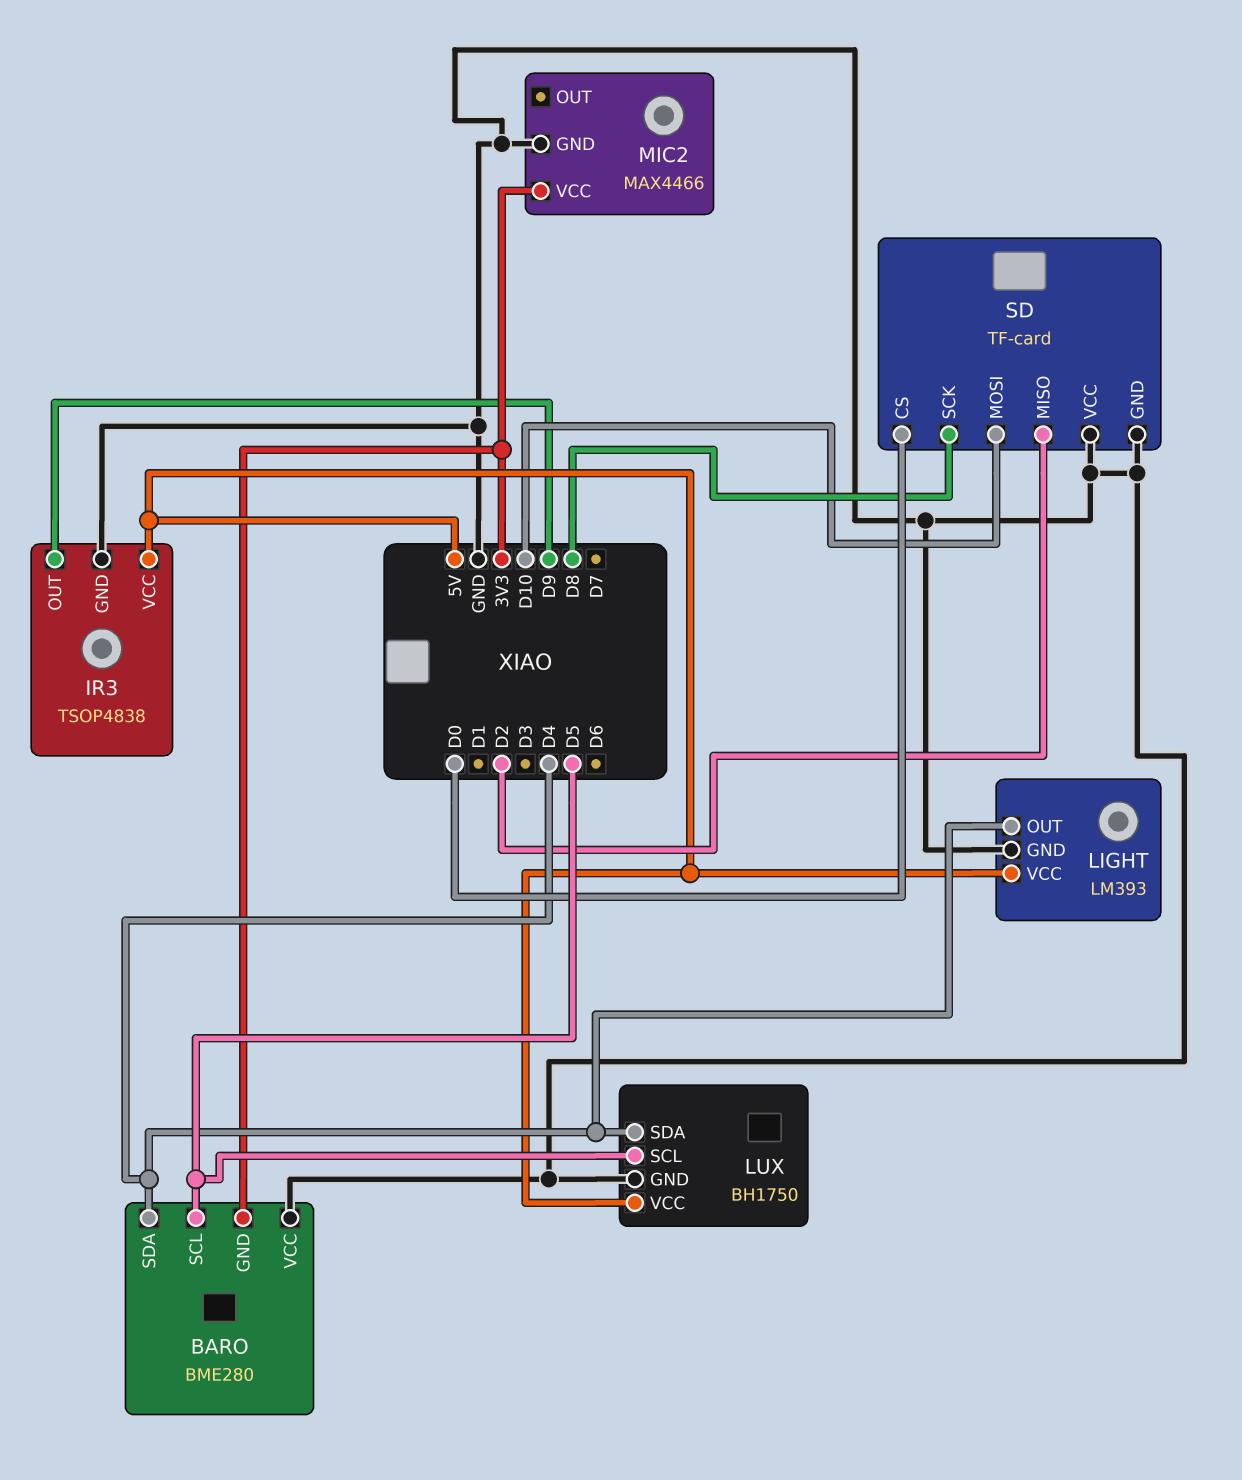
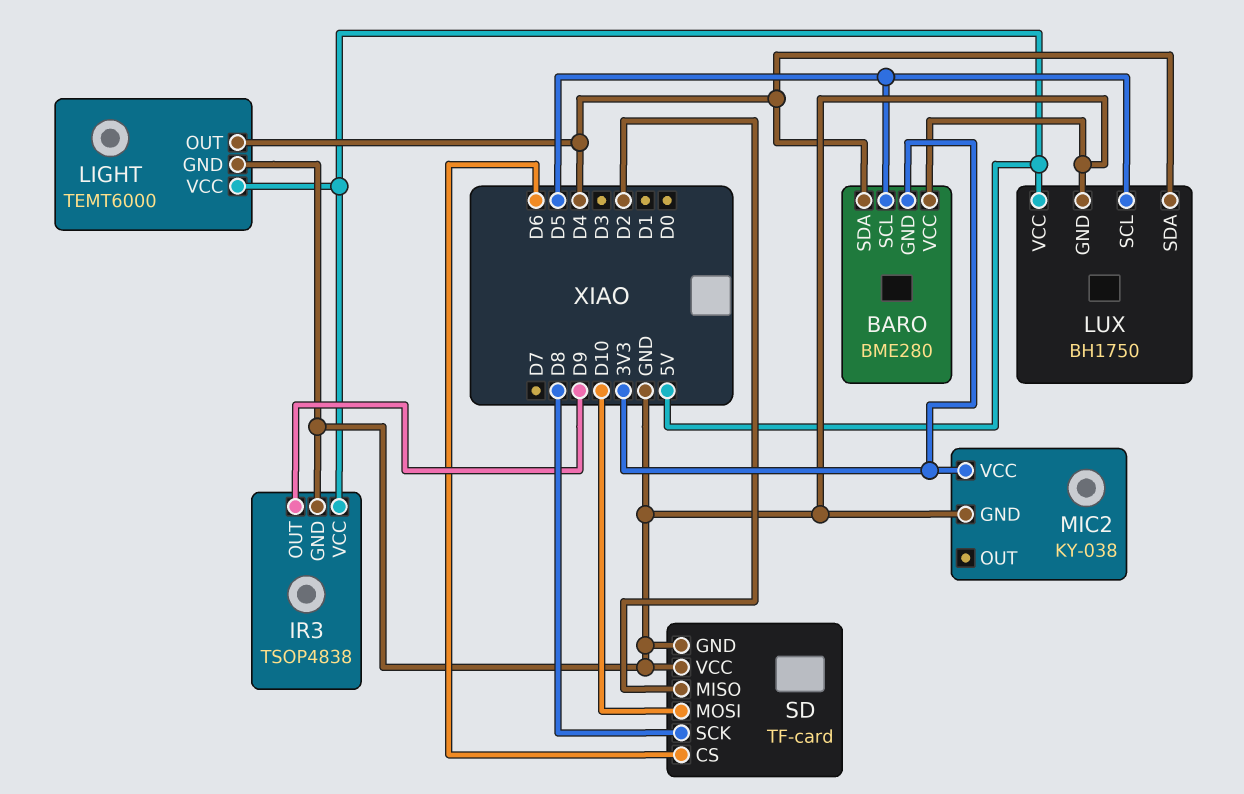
LIGHT: LM393 -> TEMT6000
MIC2: MAX4466 -> KY-038
SD pin CS: D0 -> D6

